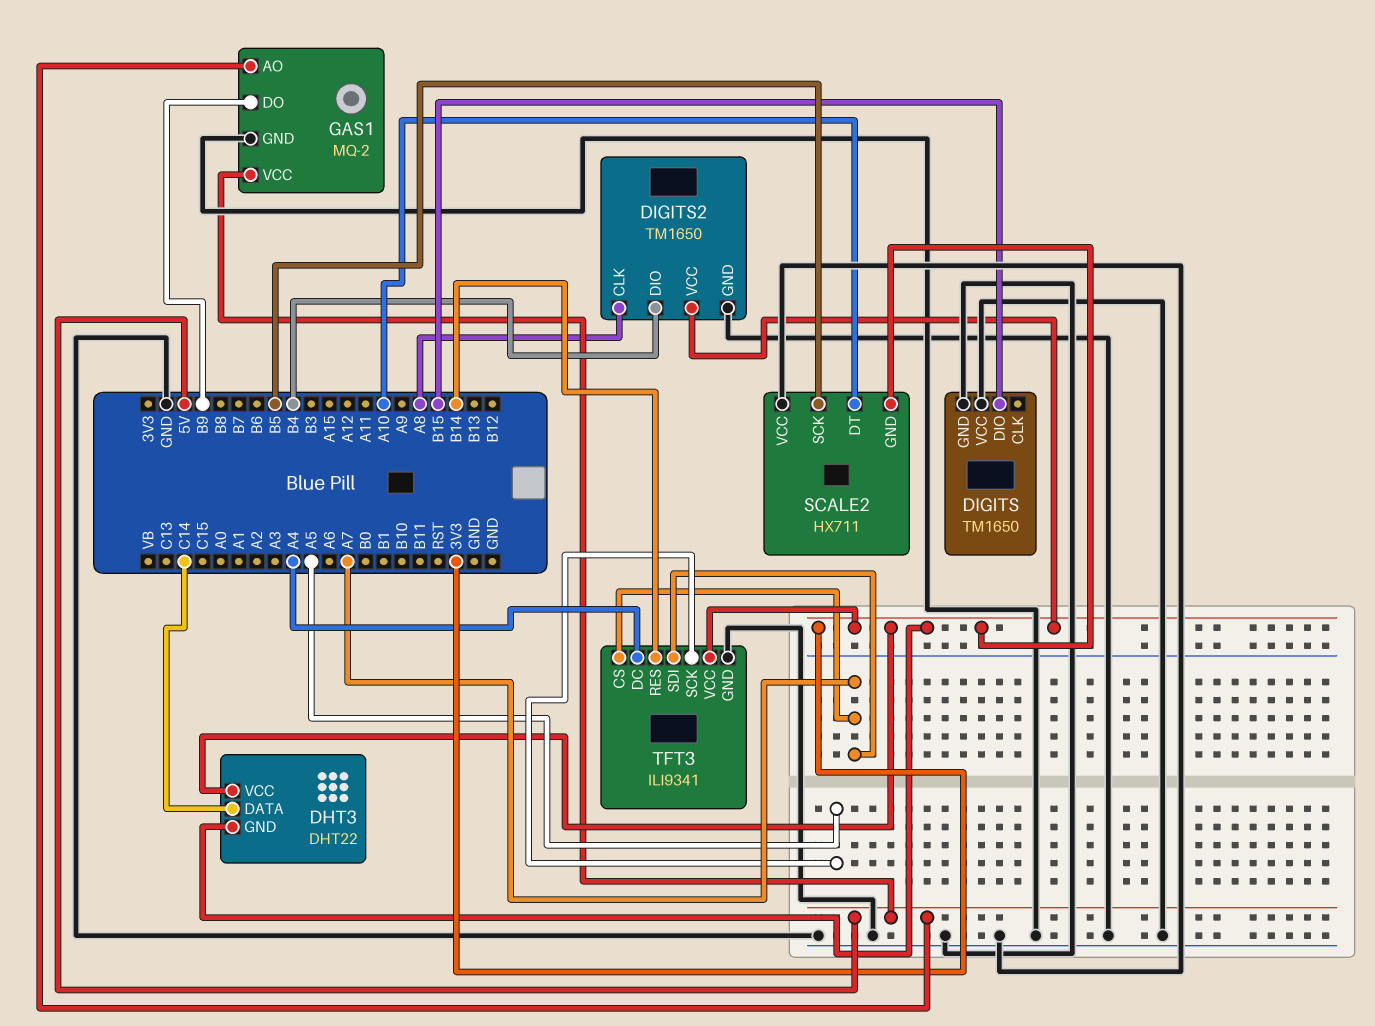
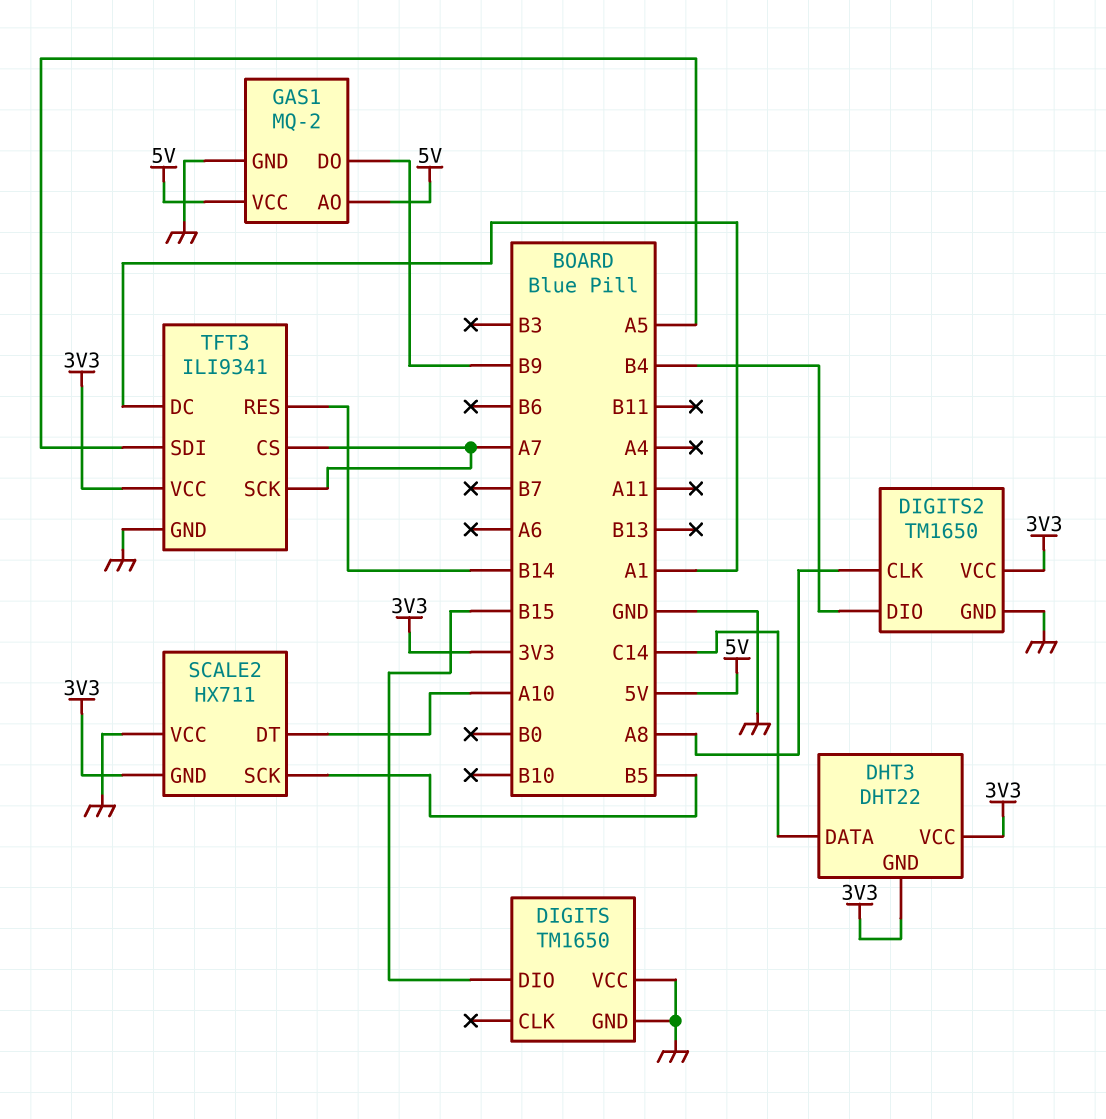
TFT3 pin DC: A4 -> A1
TFT3 pin SCK: A5 -> A7
TFT3 pin SDI: A7 -> A5

